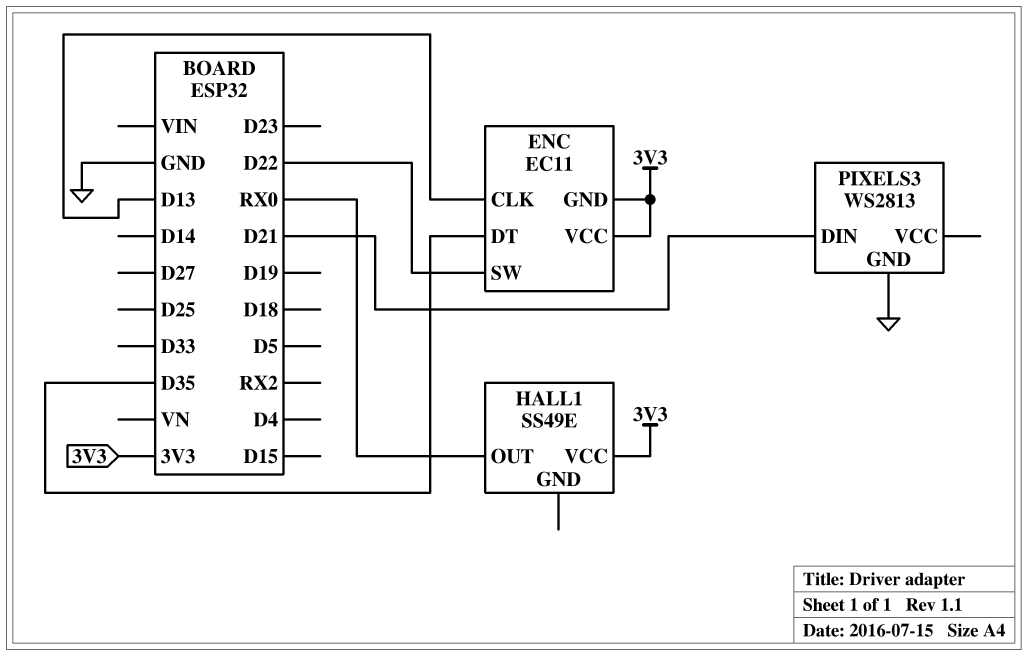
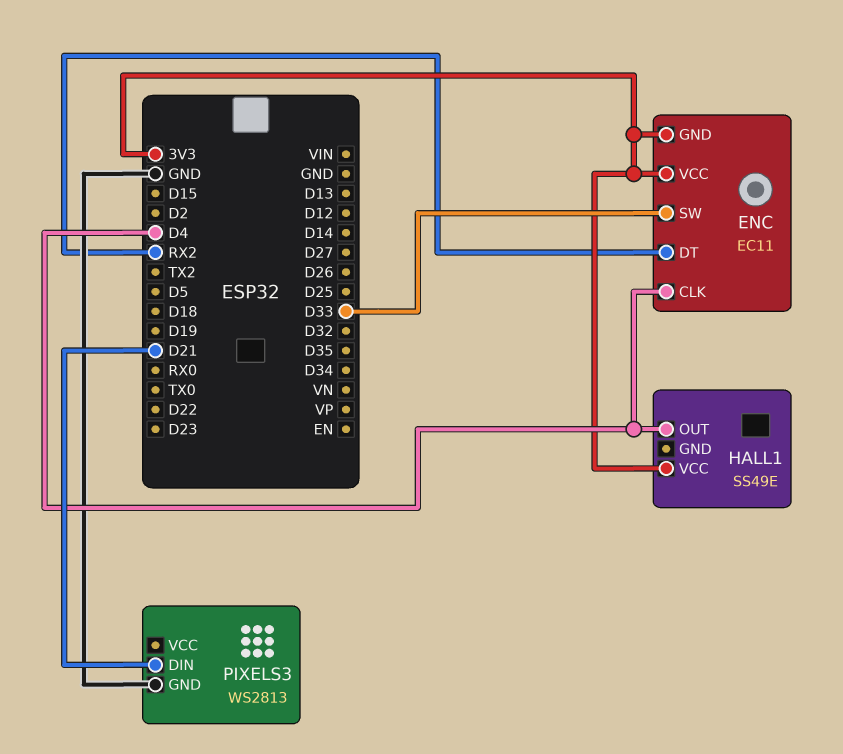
ENC pin CLK: D13 -> D4
ENC pin DT: D35 -> RX2
ENC pin SW: D22 -> D33
HALL1 pin OUT: RX0 -> D4

